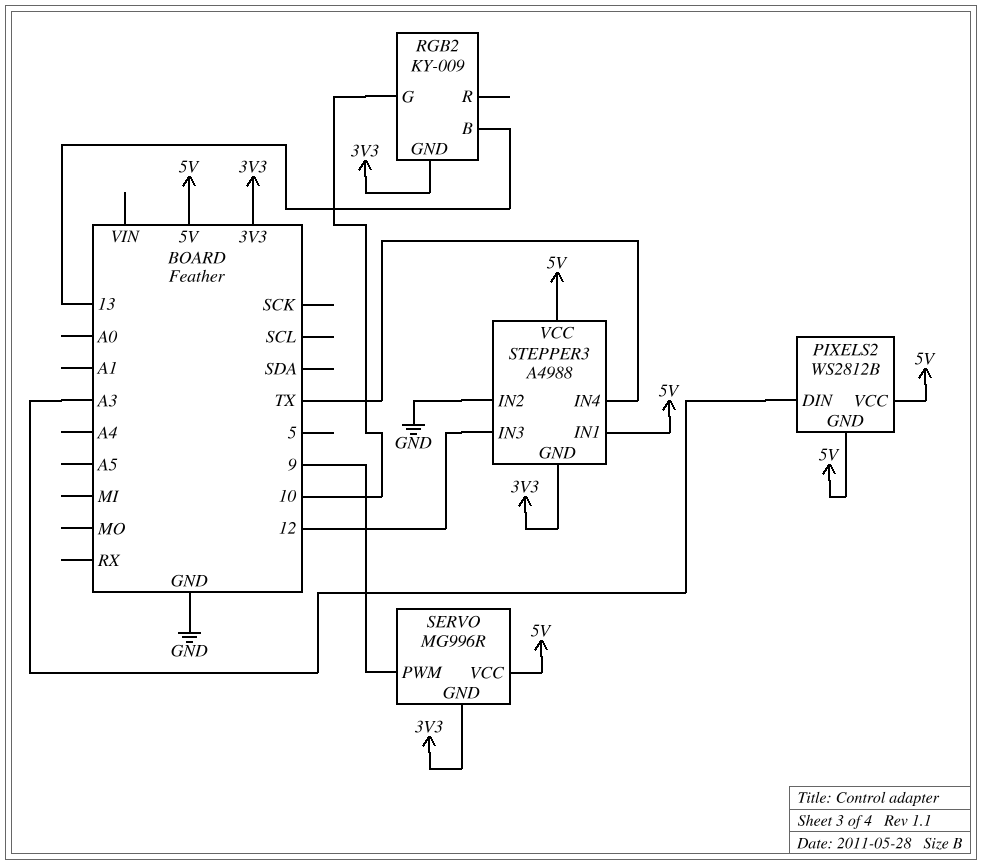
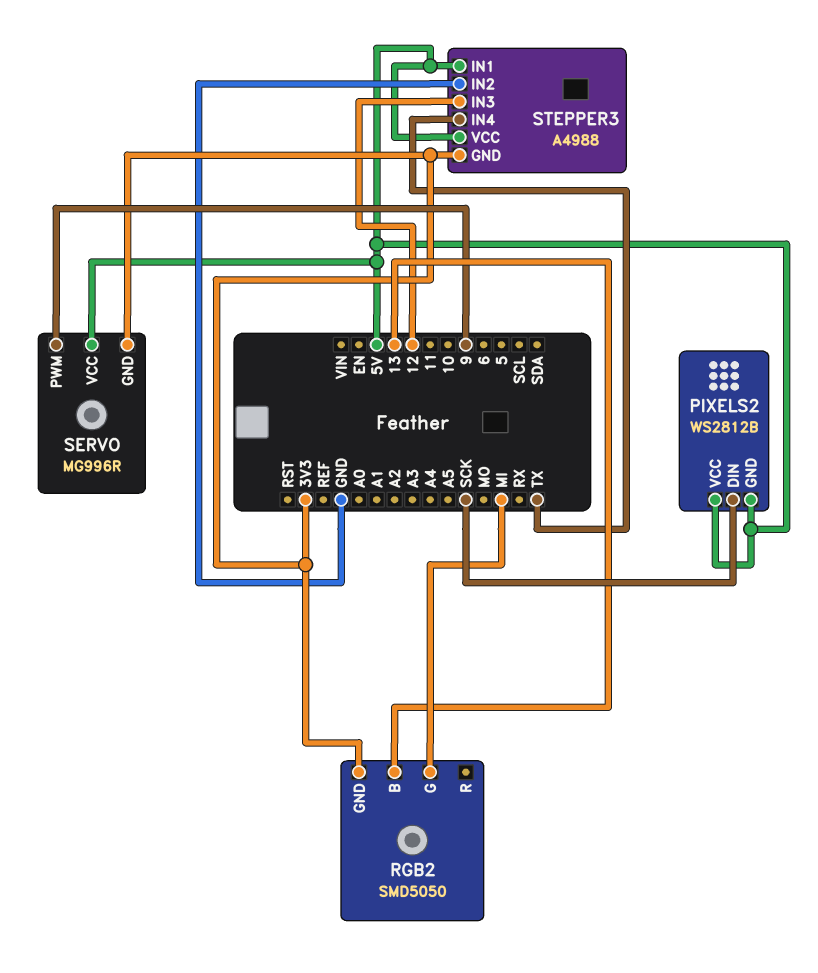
PIXELS2 pin DIN: A3 -> SCK
RGB2: KY-009 -> SMD5050
RGB2 pin G: 10 -> MI

